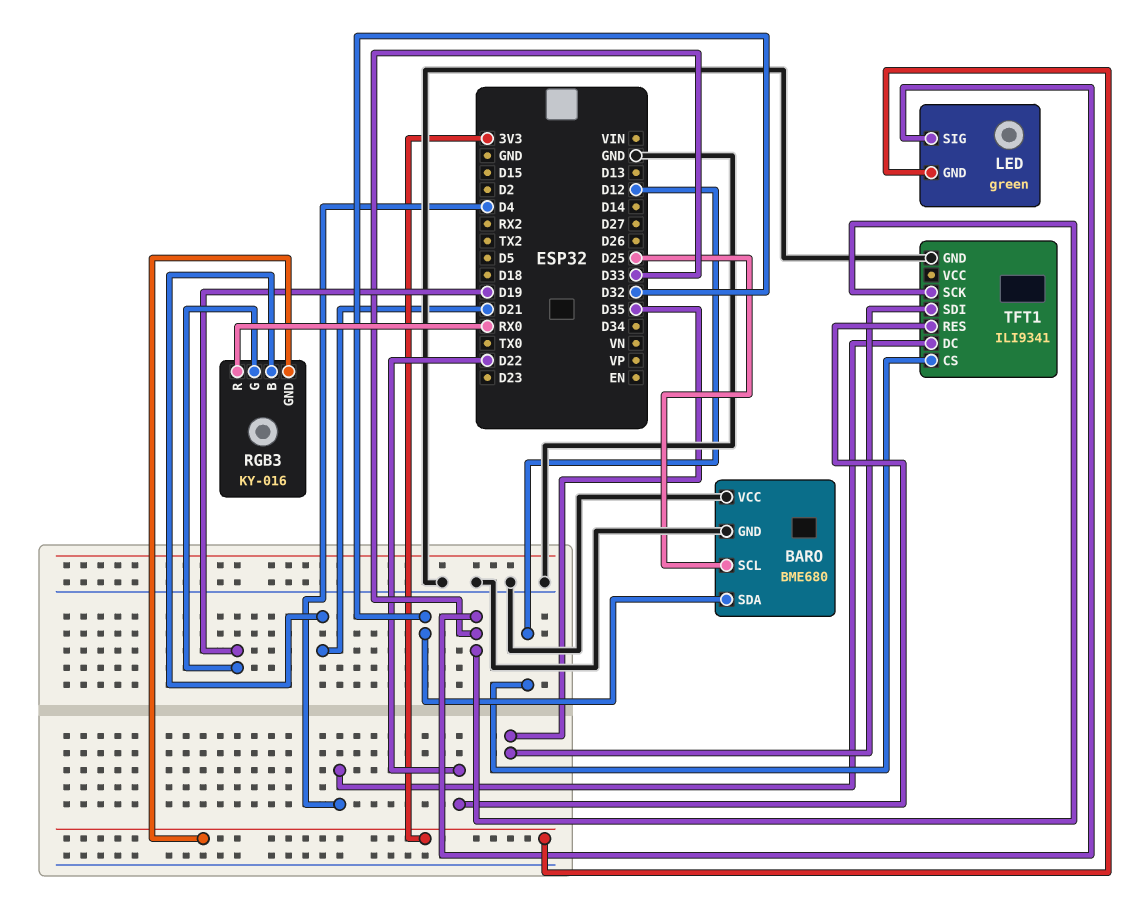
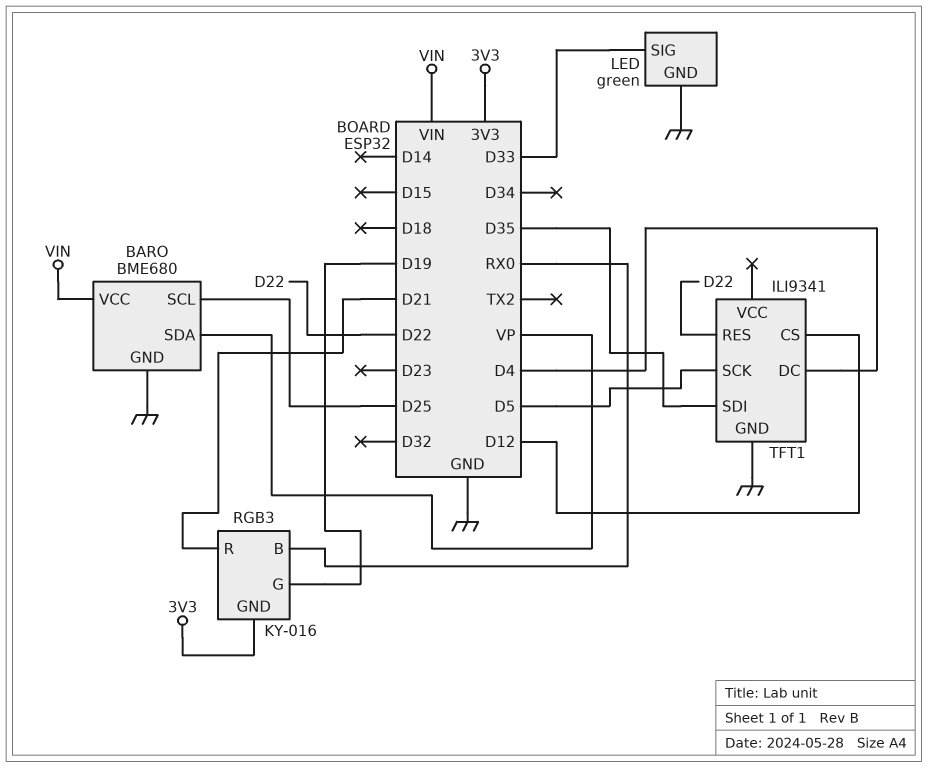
BARO pin SDA: D32 -> VP
BARO pin VCC: GND -> VIN
LED pin GND: 3V3 -> GND
RGB3 pin B: D21 -> RX0
RGB3 pin R: RX0 -> D21
TFT1 pin SCK: D33 -> D5

